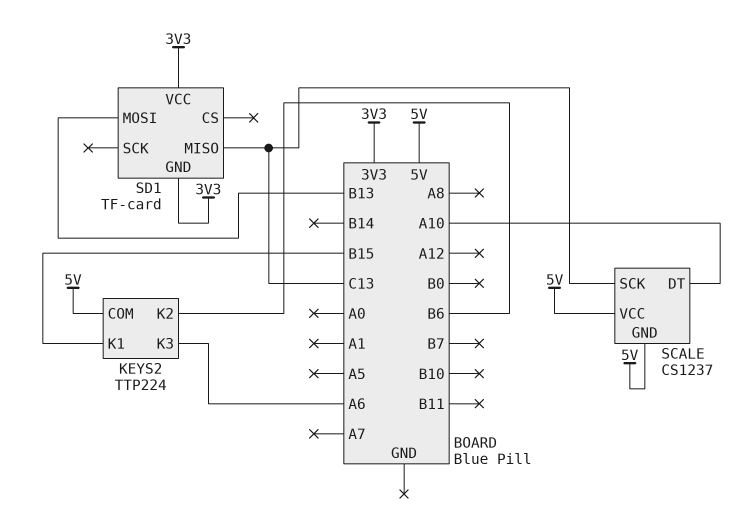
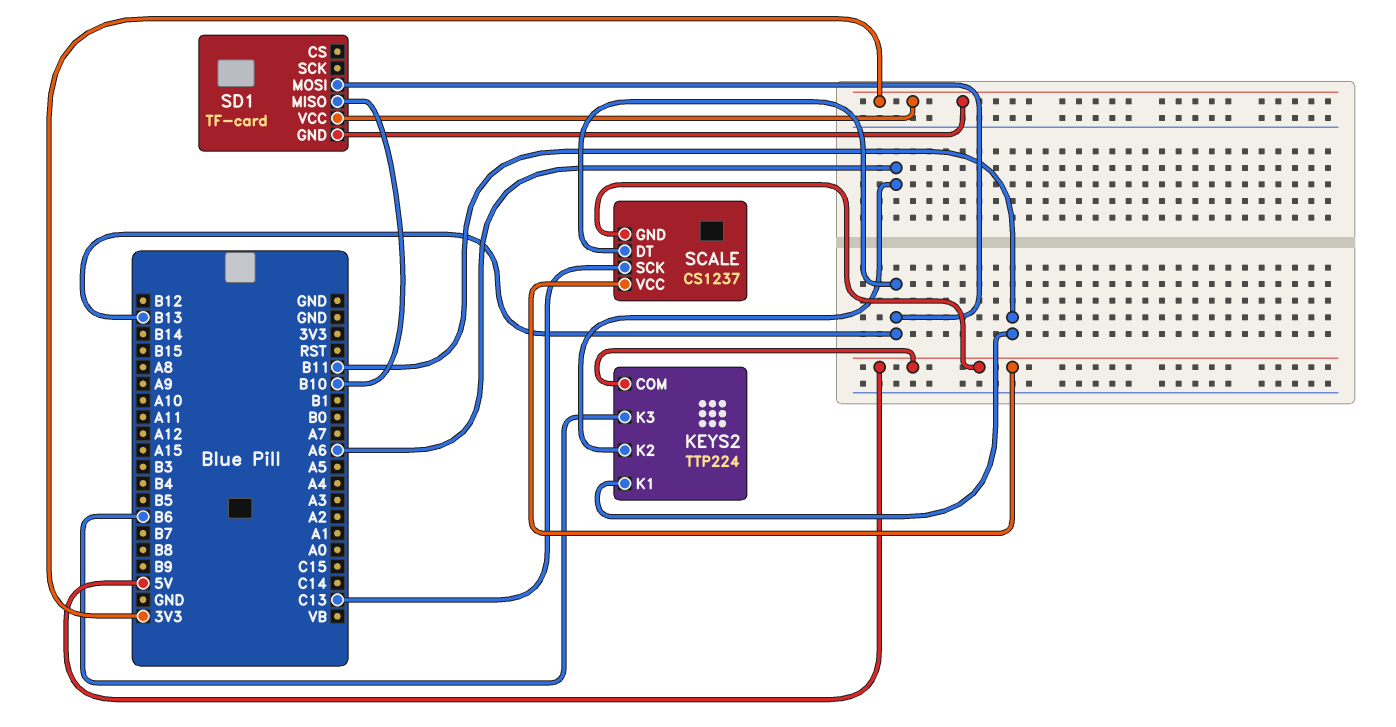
KEYS2 pin K1: B15 -> B11
KEYS2 pin K2: B6 -> A6
KEYS2 pin K3: A6 -> B6
SCALE pin DT: A10 -> B13
SD1 pin MISO: C13 -> B10

